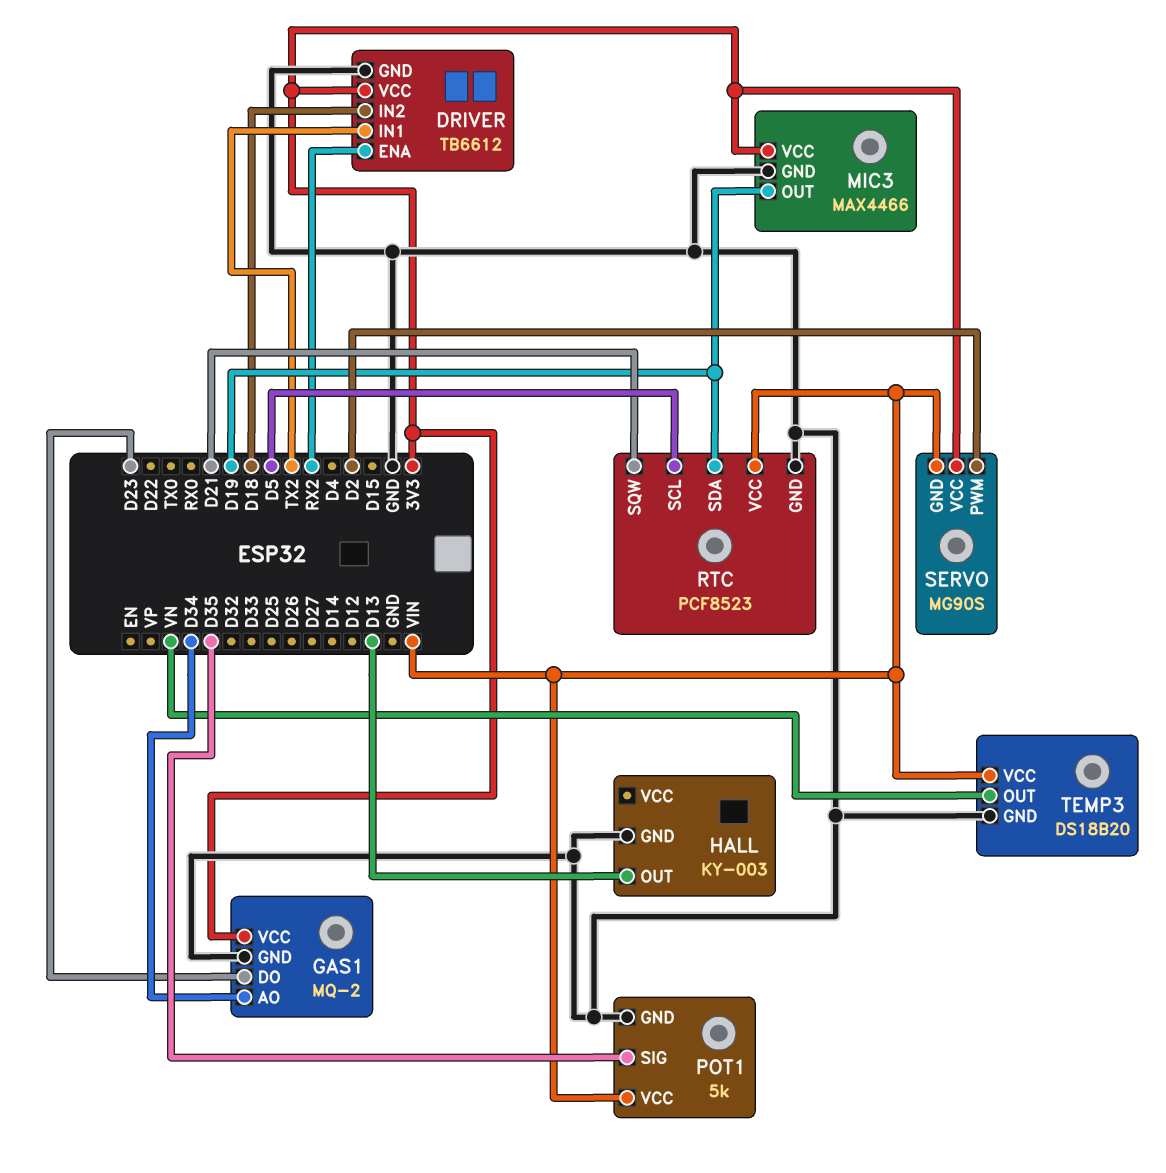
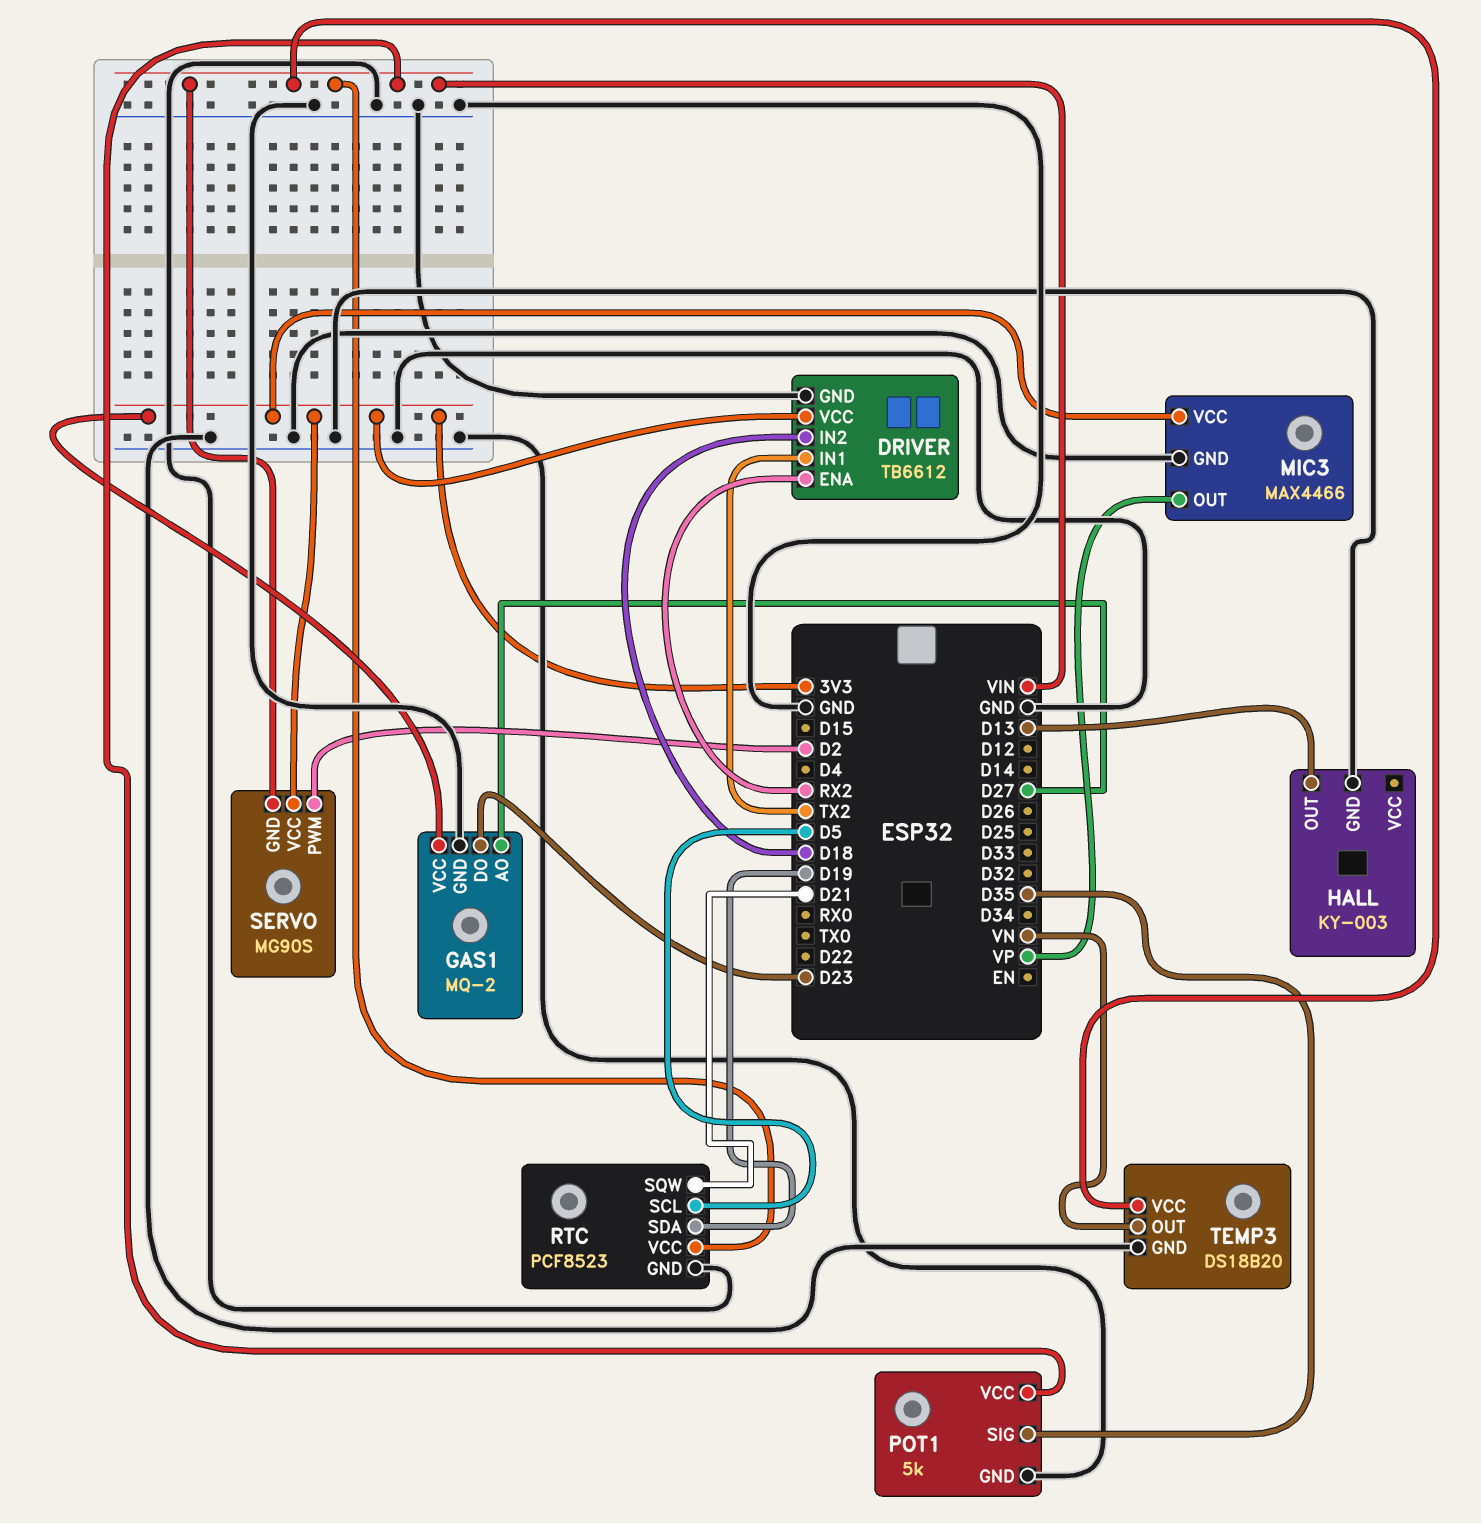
GAS1 pin AO: D34 -> D27
MIC3 pin OUT: D19 -> VP

